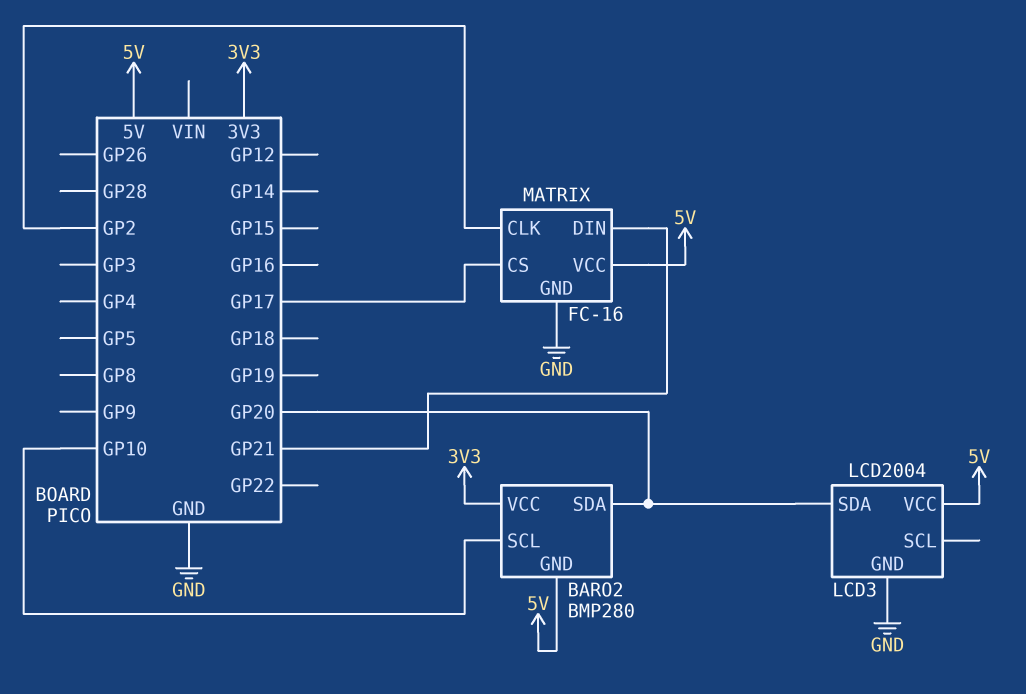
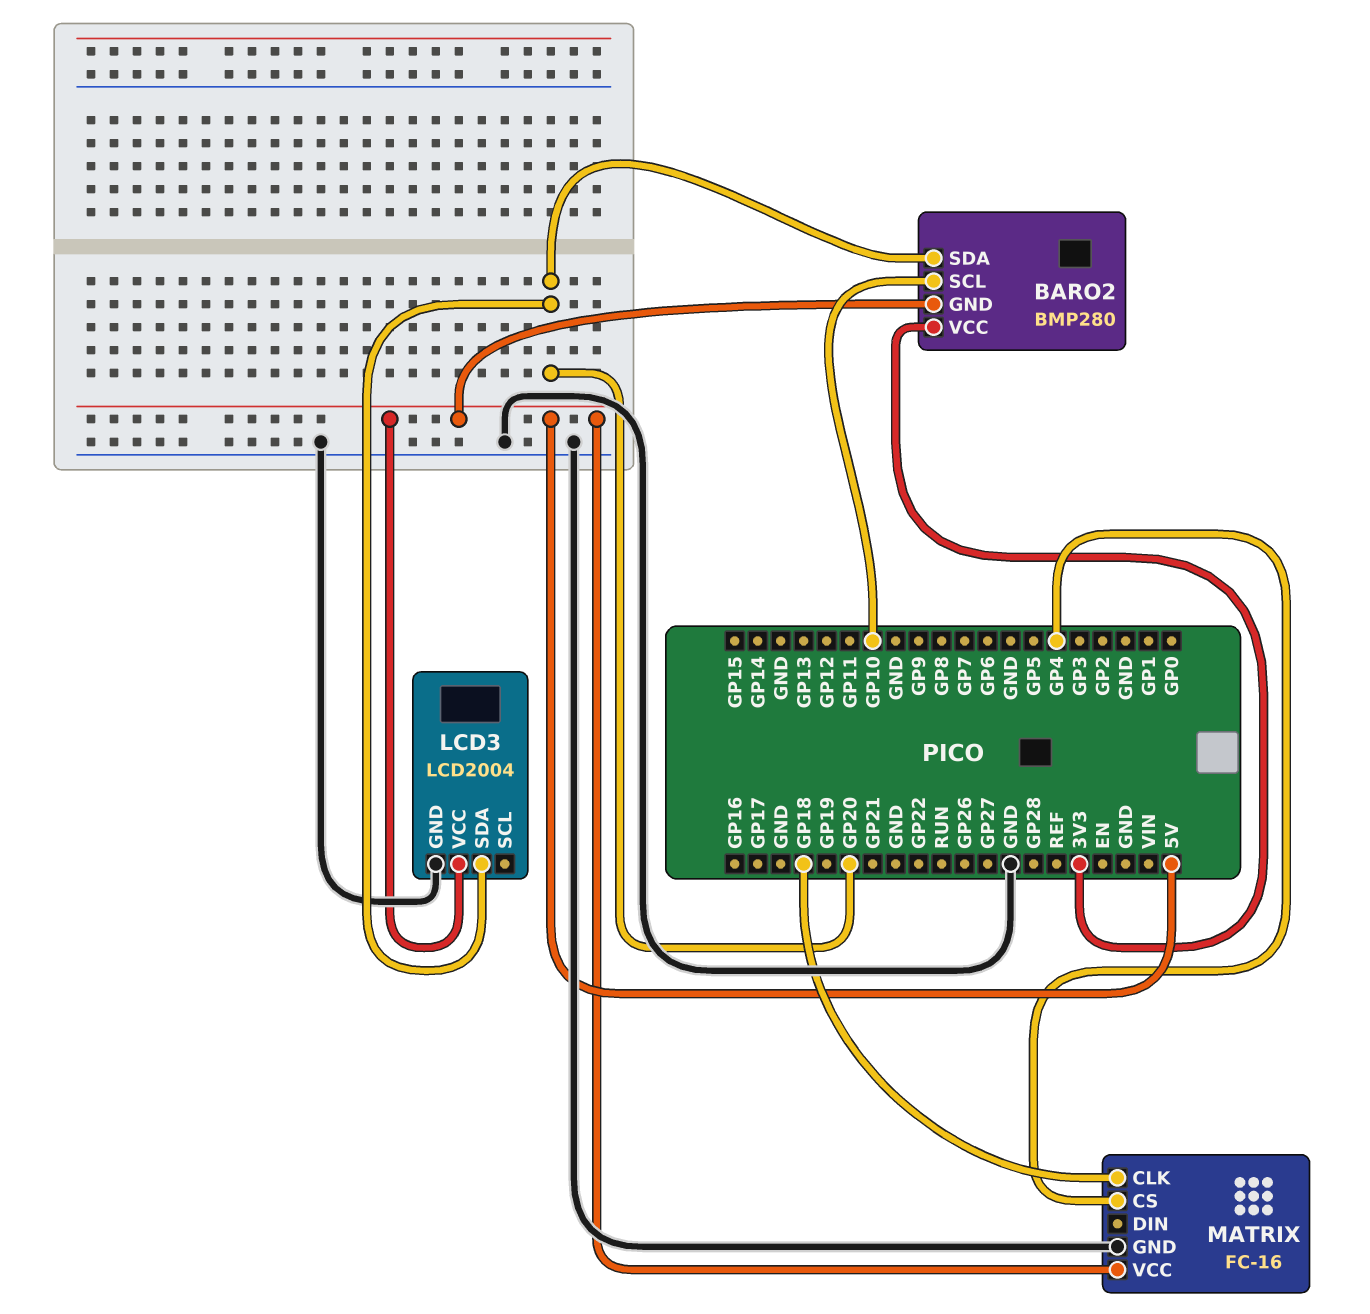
MATRIX pin CLK: GP2 -> GP18
MATRIX pin CS: GP17 -> GP4
MATRIX pin DIN: GP21 -> none

